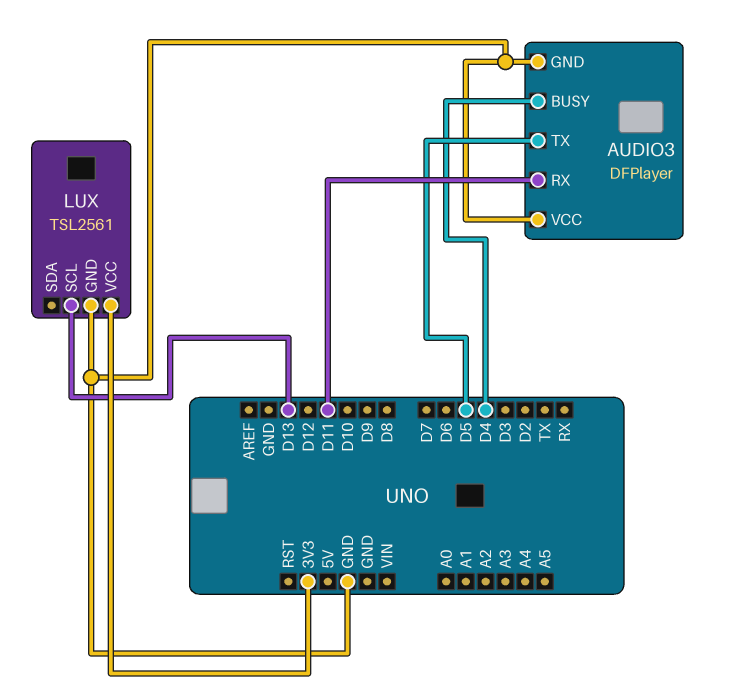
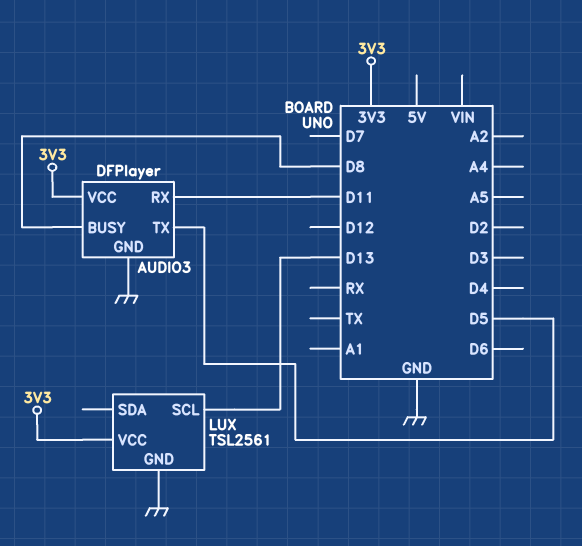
AUDIO3 pin BUSY: D4 -> D8
AUDIO3 pin VCC: GND -> 3V3

